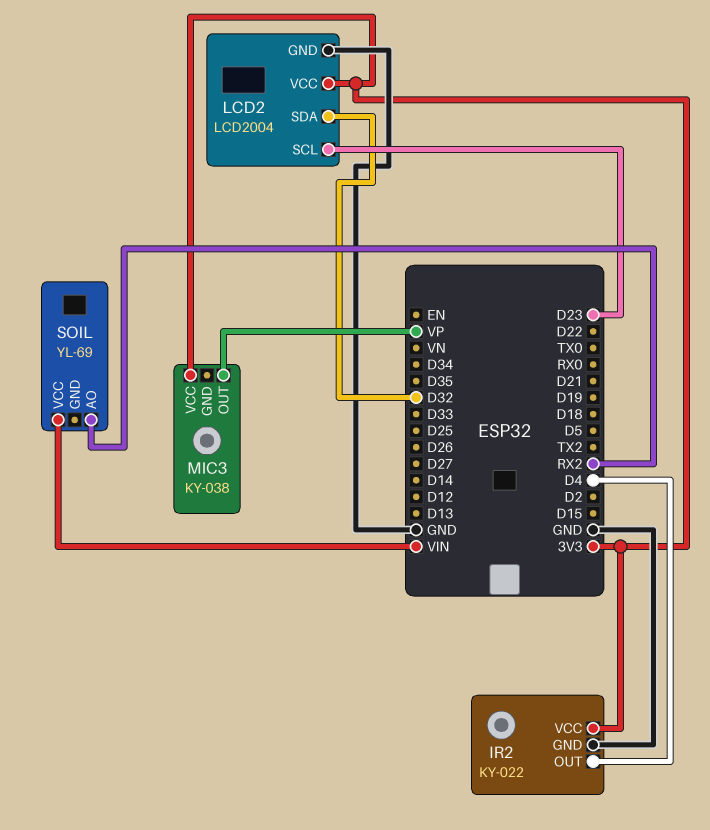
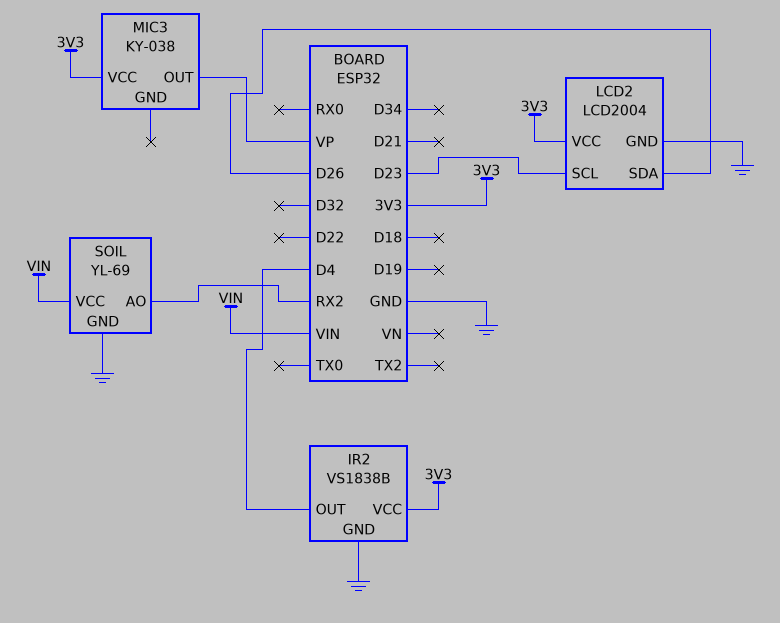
IR2: KY-022 -> VS1838B
LCD2 pin SDA: D32 -> D26
SOIL pin GND: none -> GND

